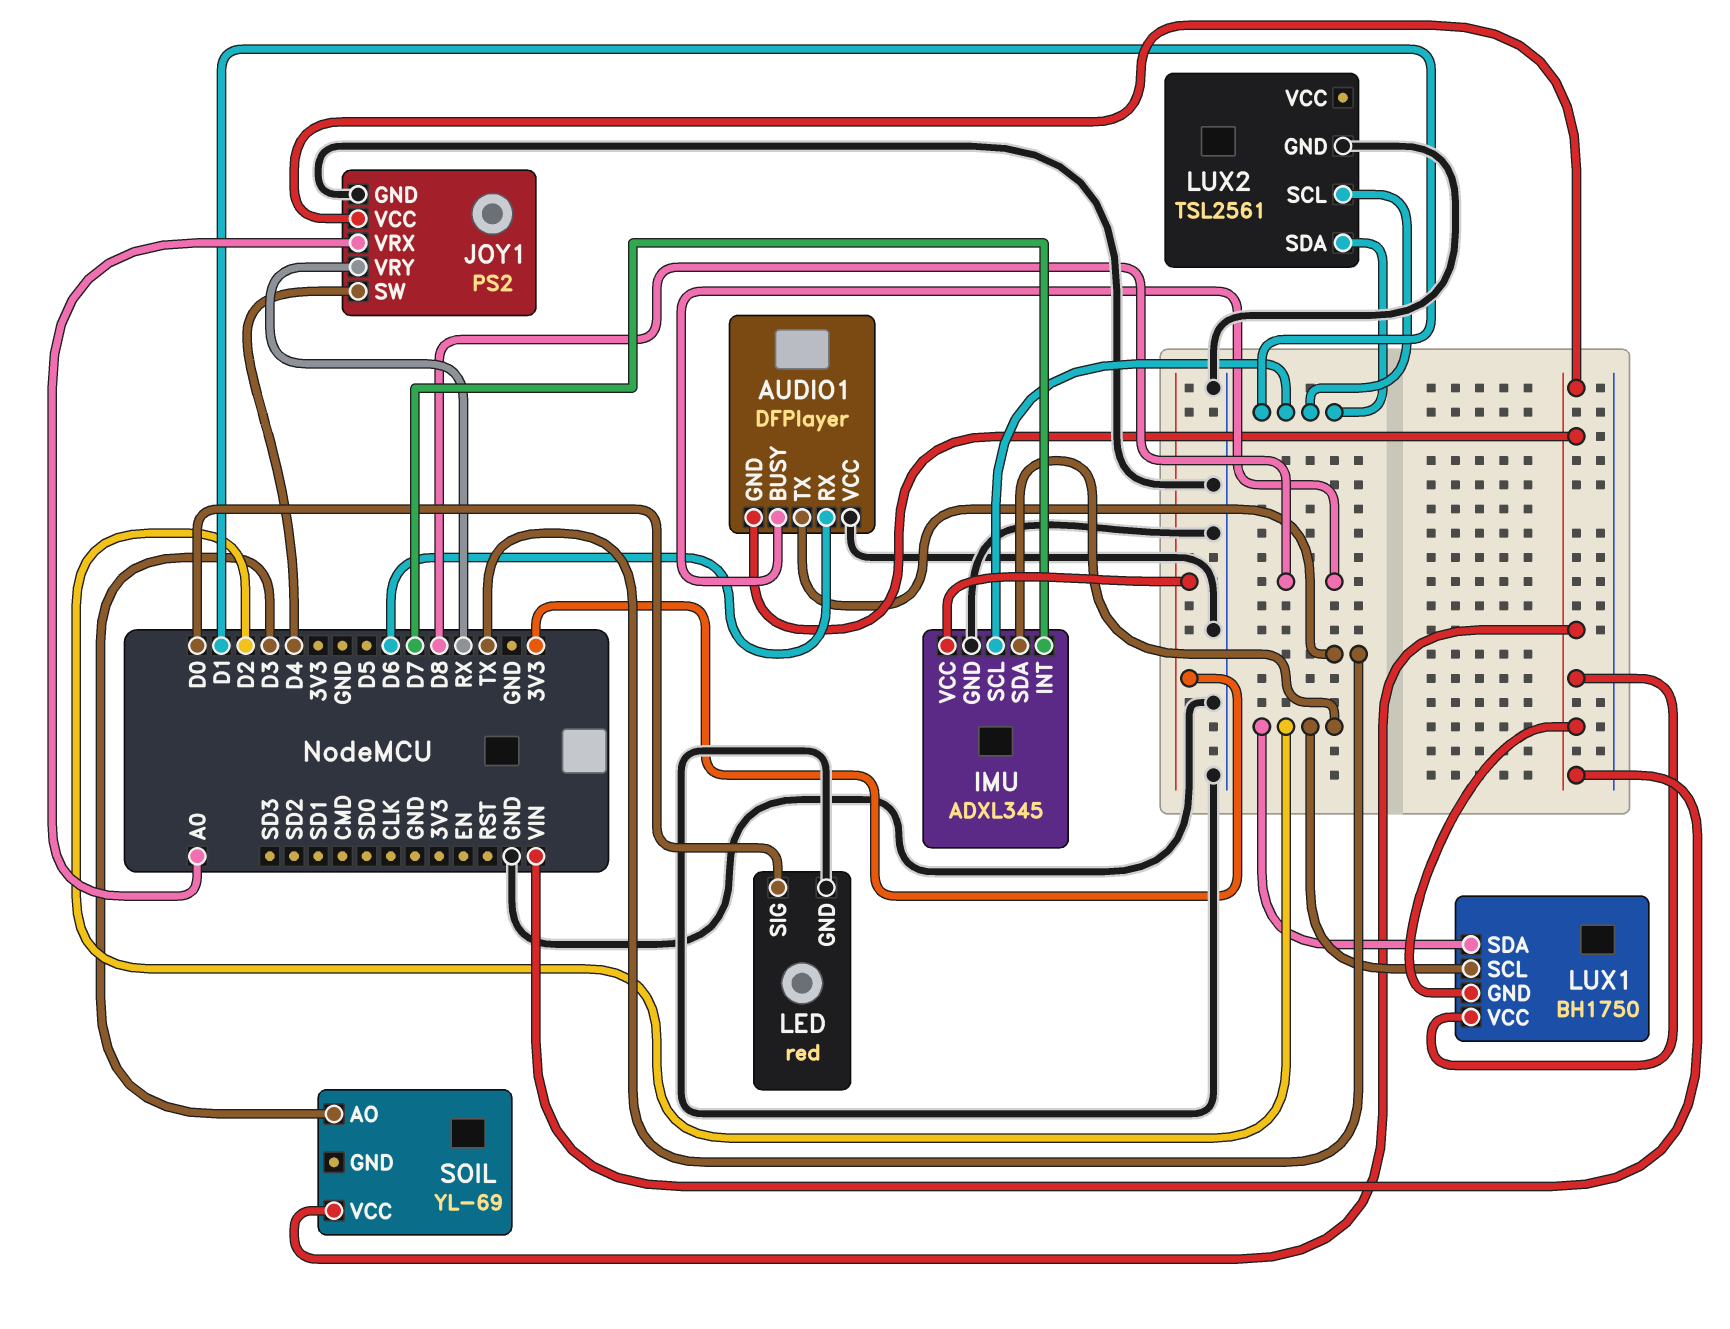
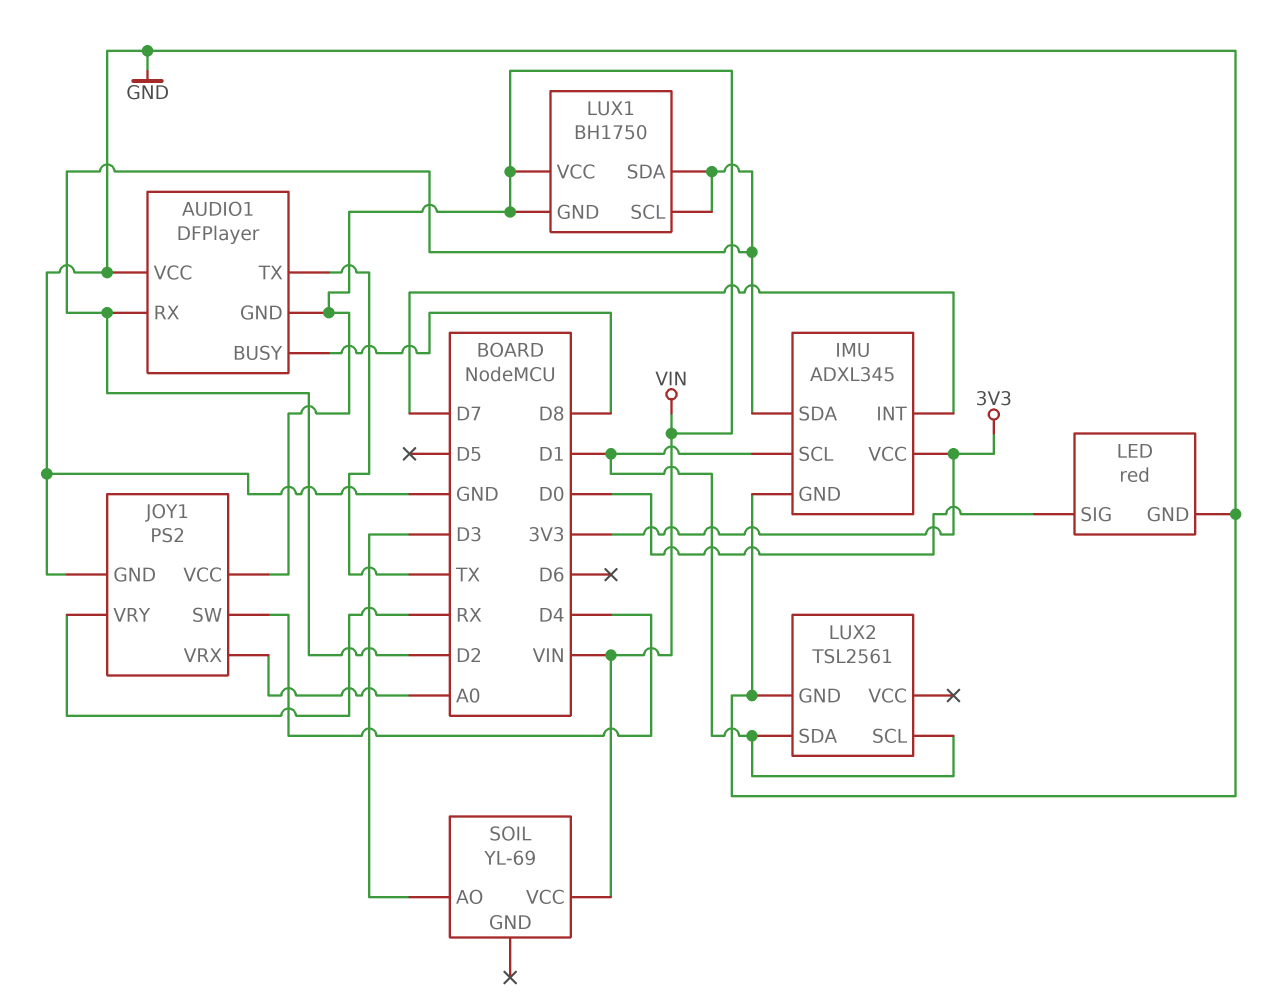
AUDIO1 pin RX: D6 -> D2

